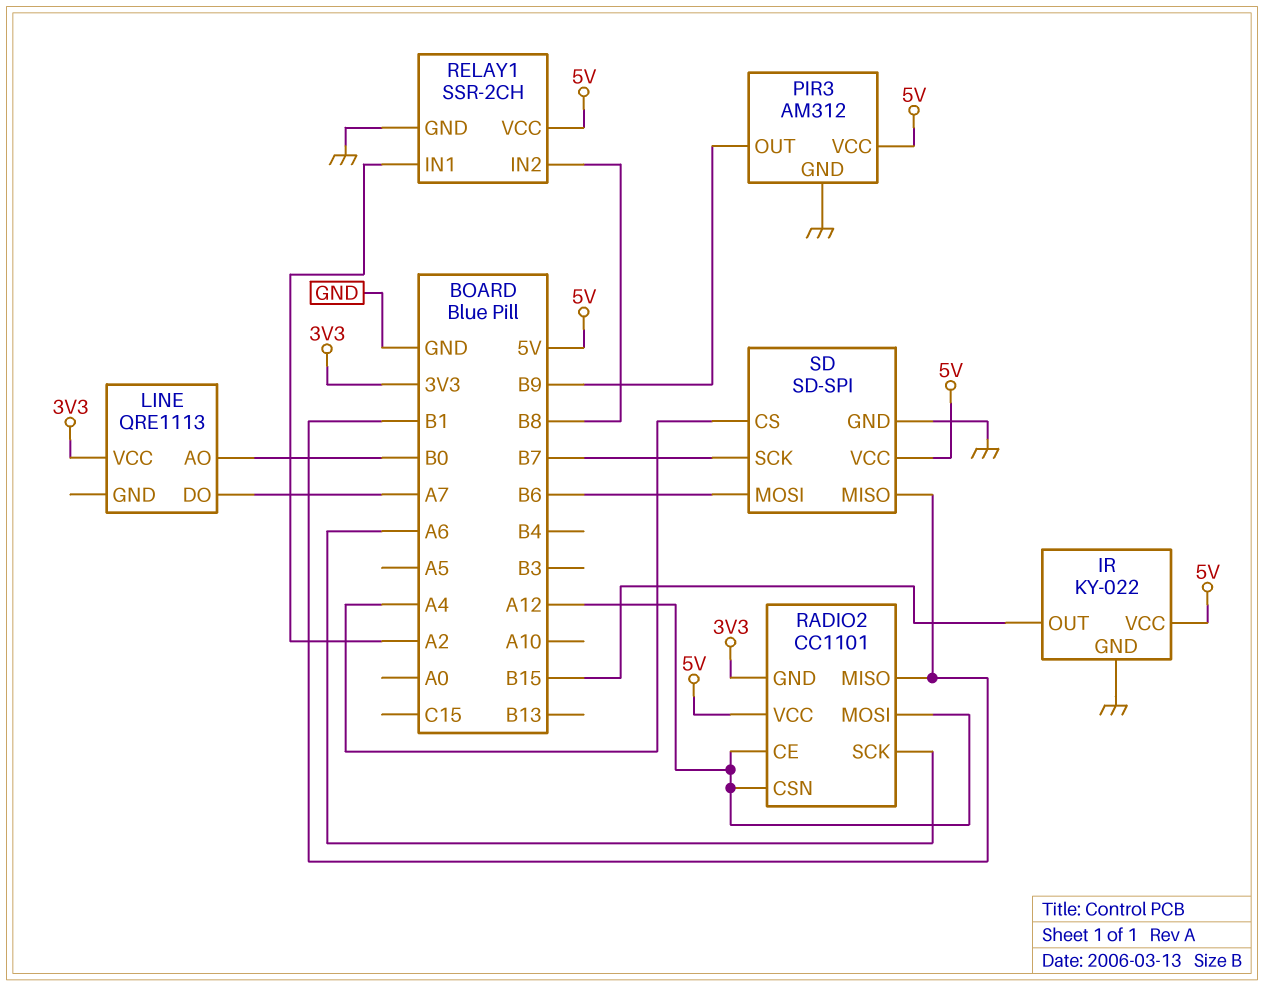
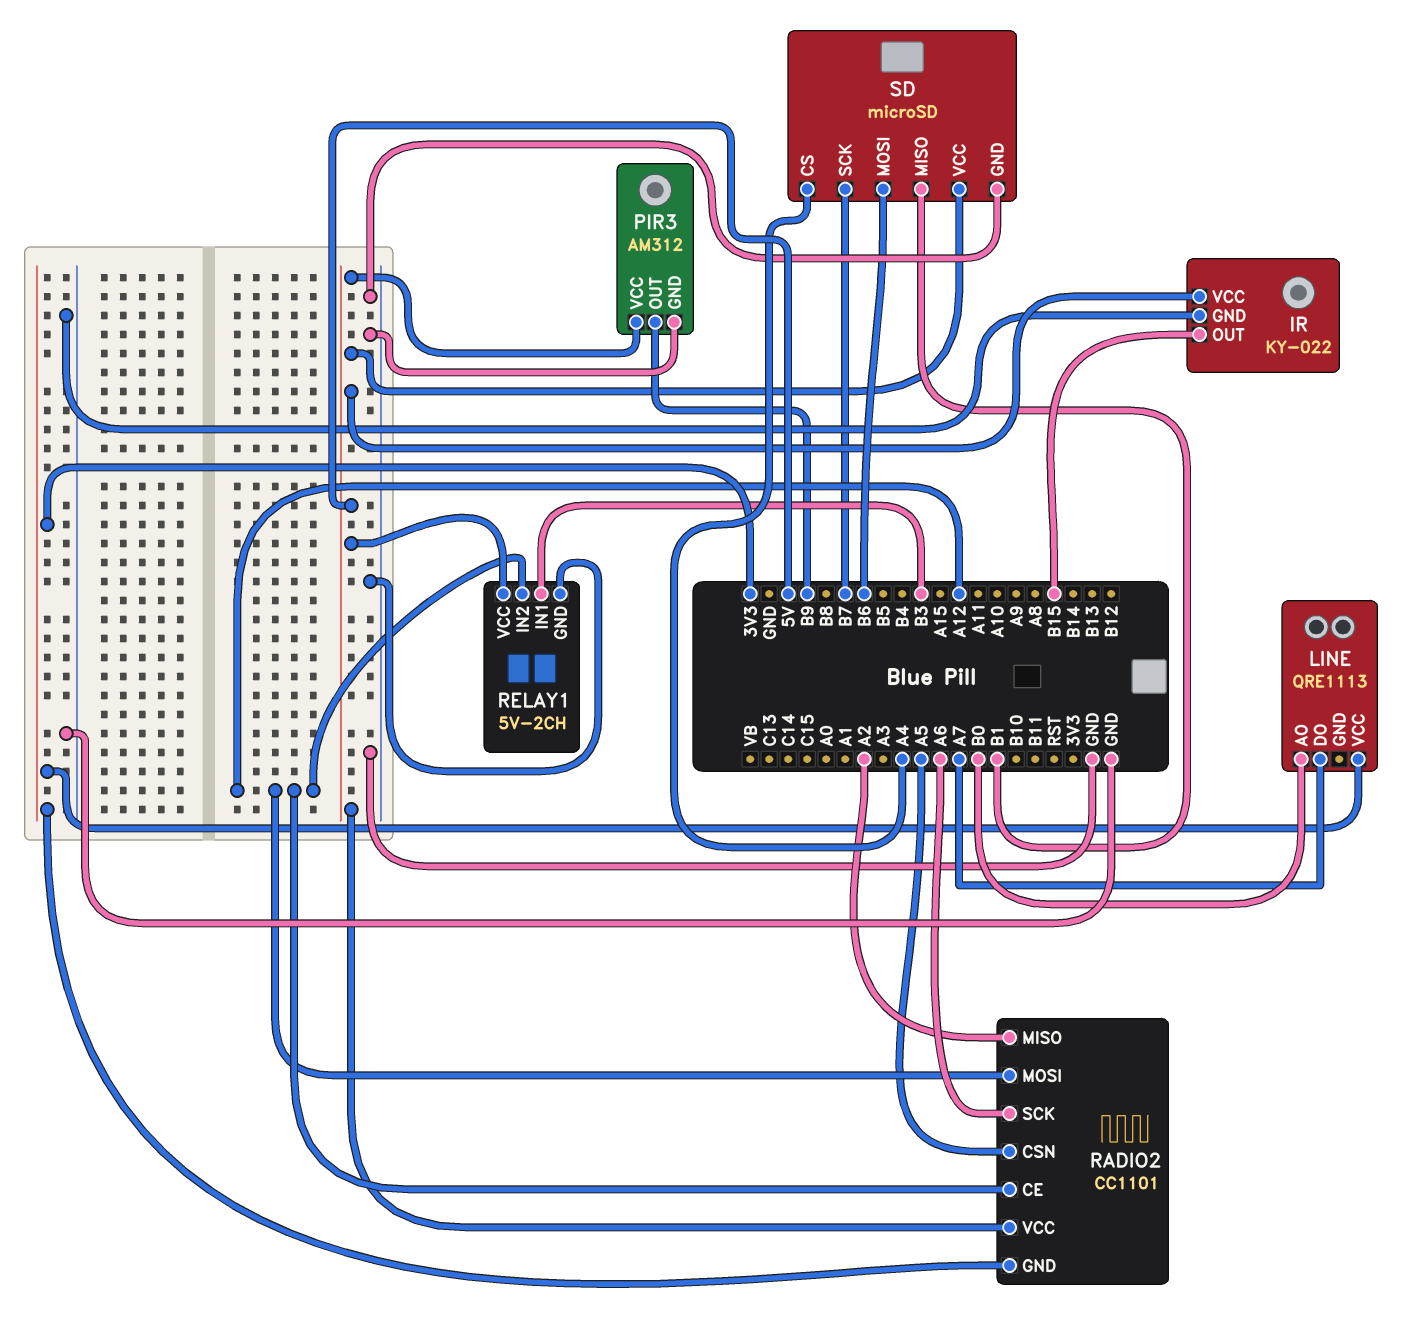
RADIO2 pin CSN: A12 -> A5
RADIO2 pin MISO: B1 -> A2
RELAY1: SSR-2CH -> 5V-2CH
RELAY1 pin IN1: A2 -> B3
RELAY1 pin IN2: B8 -> A12
SD: SD-SPI -> microSD

